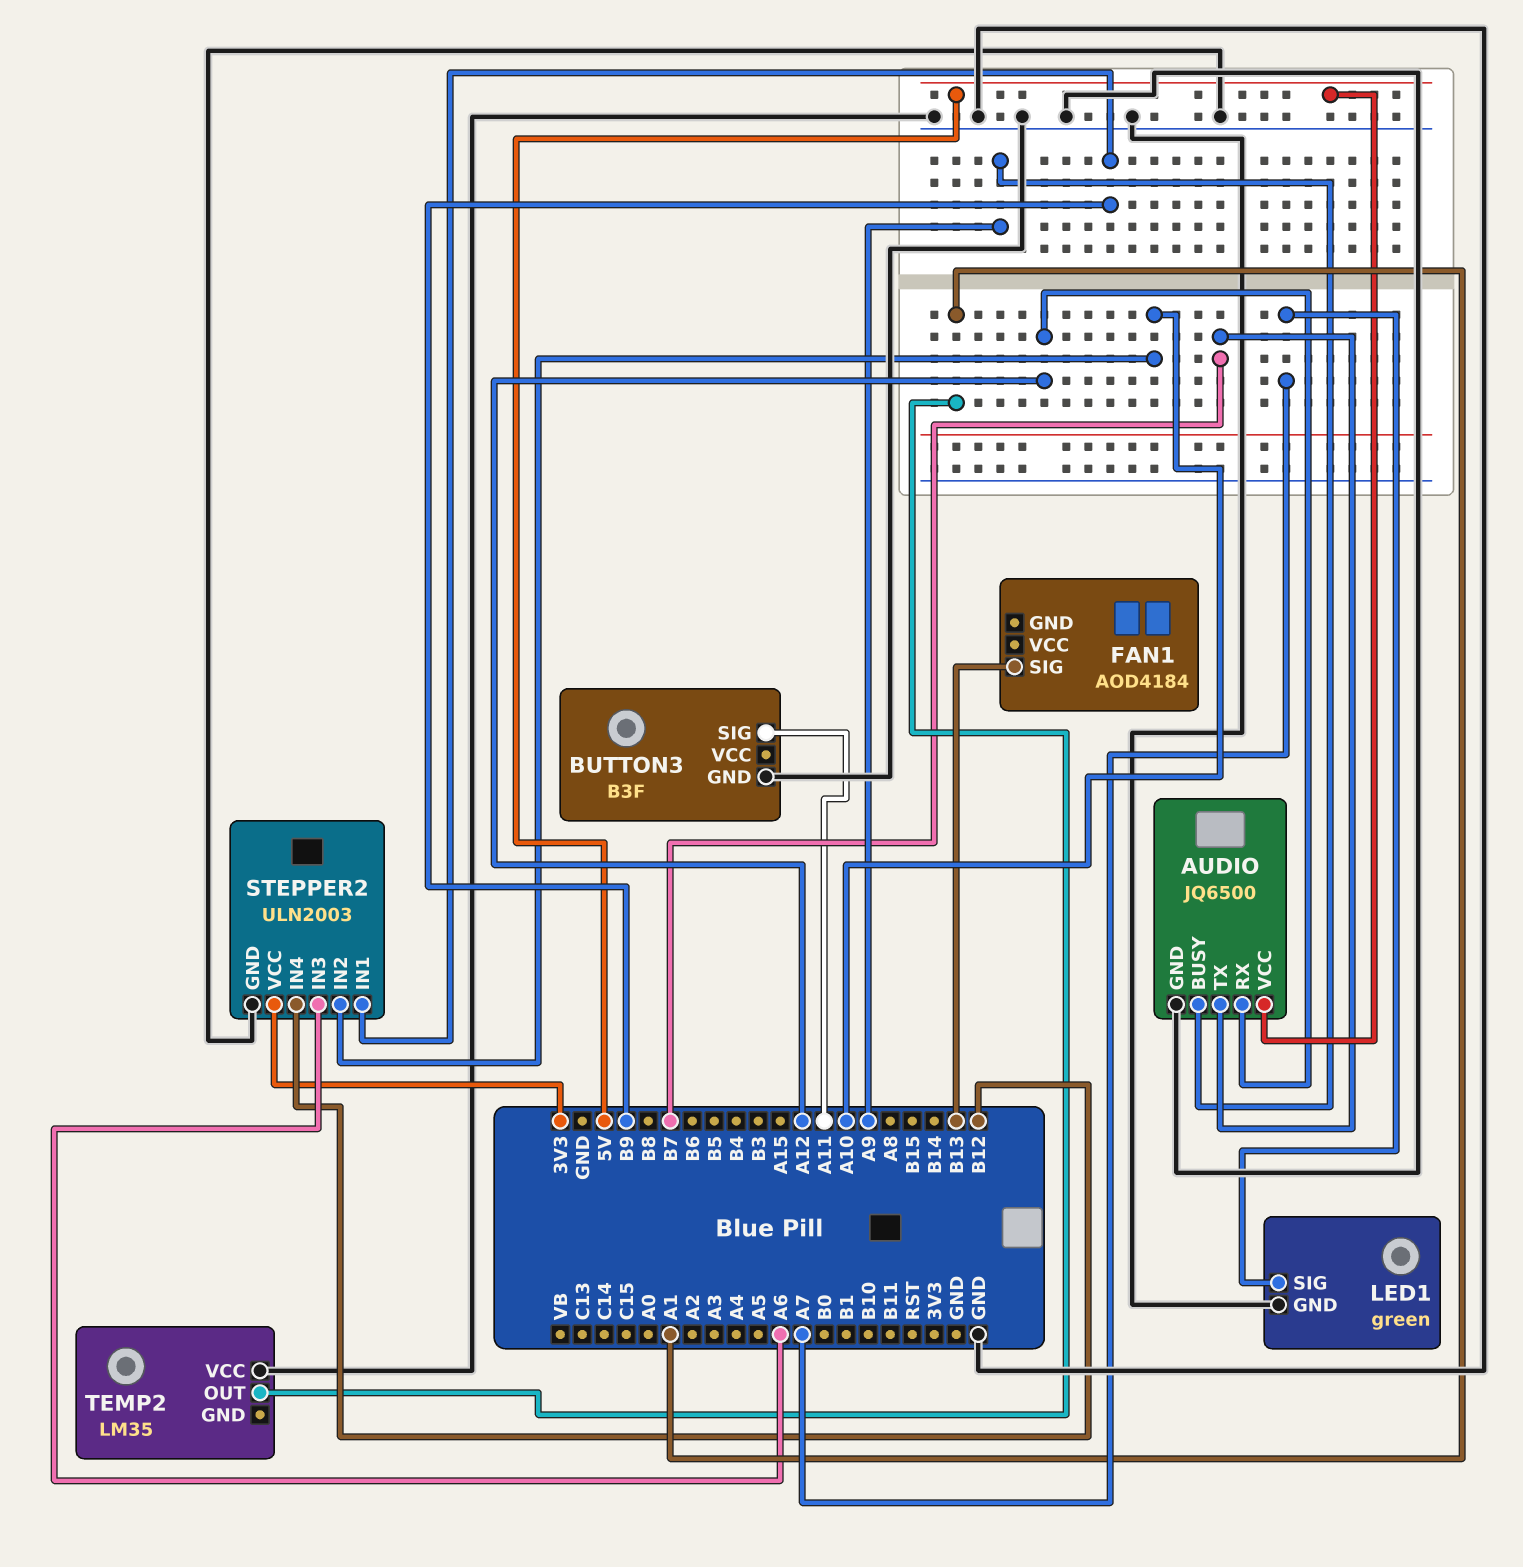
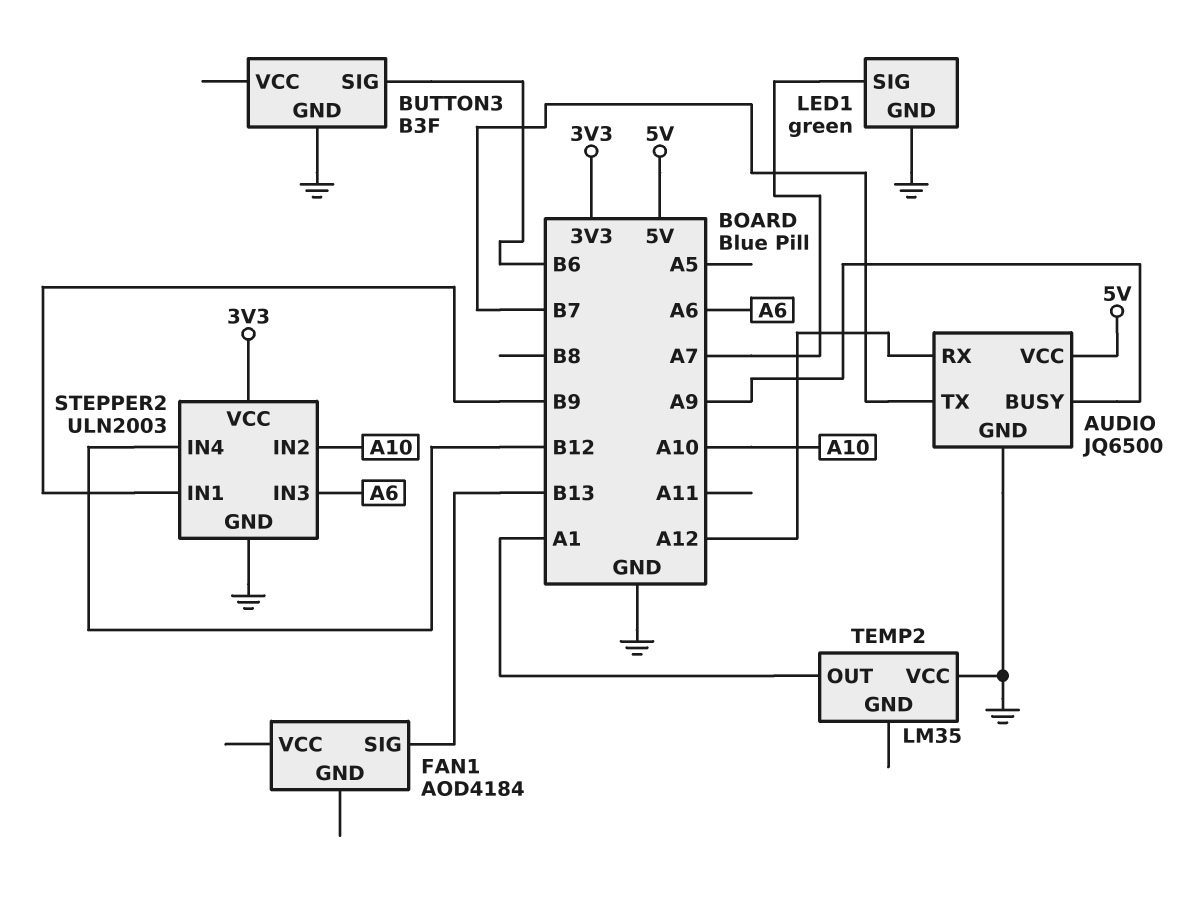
BUTTON3 pin SIG: A11 -> B6

